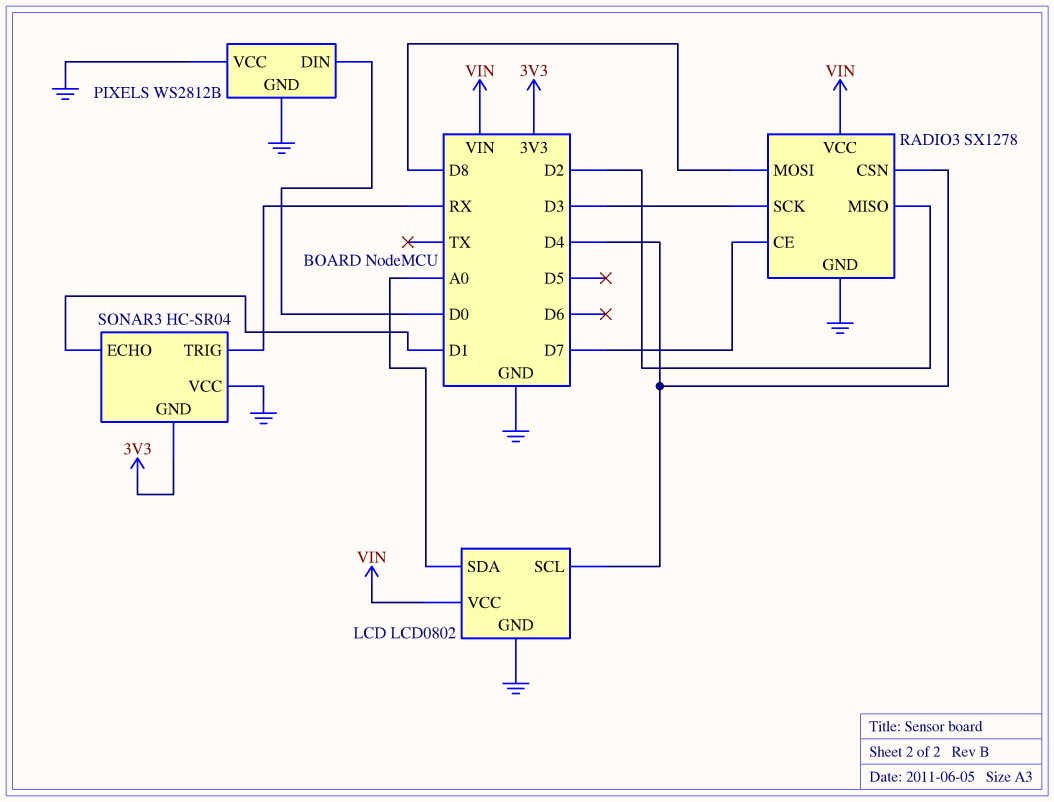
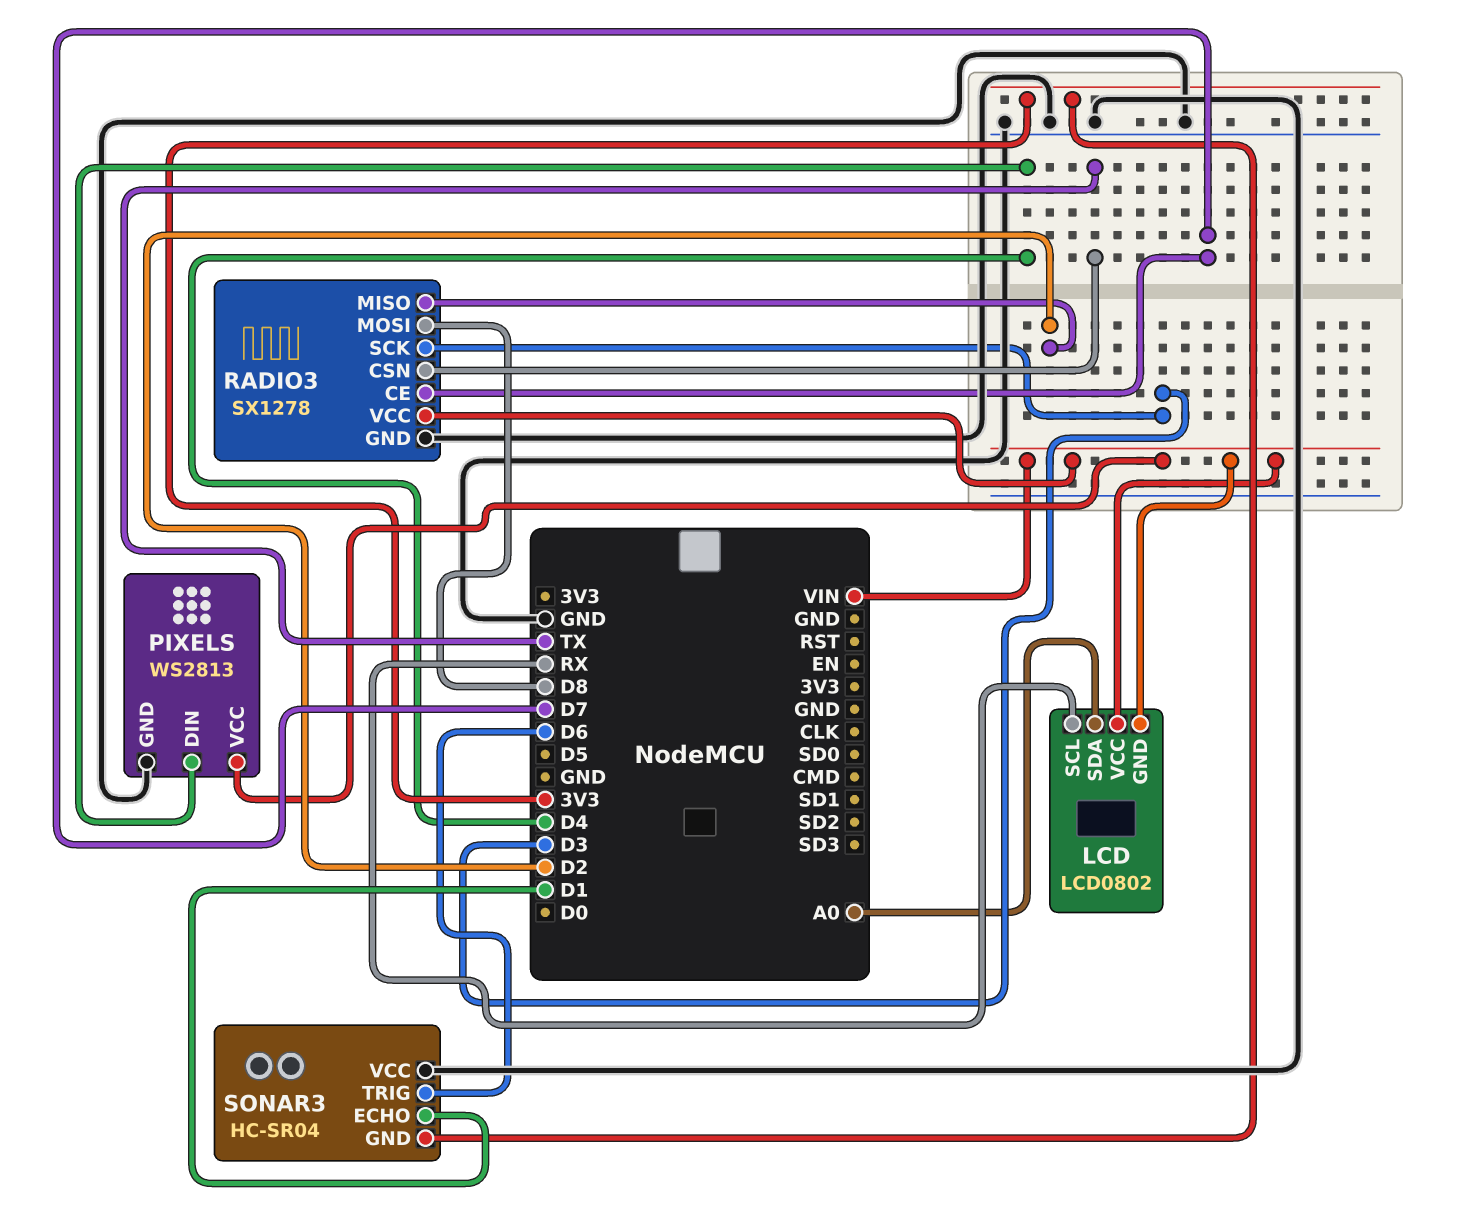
LCD pin GND: GND -> VIN
LCD pin SCL: D4 -> RX
PIXELS: WS2812B -> WS2813
PIXELS pin DIN: D0 -> D4
PIXELS pin VCC: GND -> VIN
RADIO3 pin CSN: D4 -> TX
SONAR3 pin TRIG: RX -> D6

